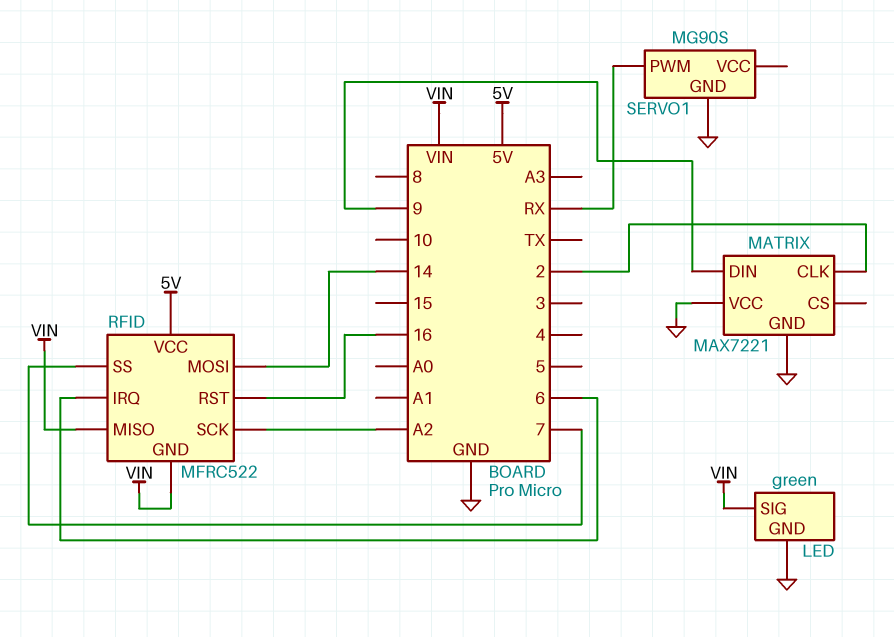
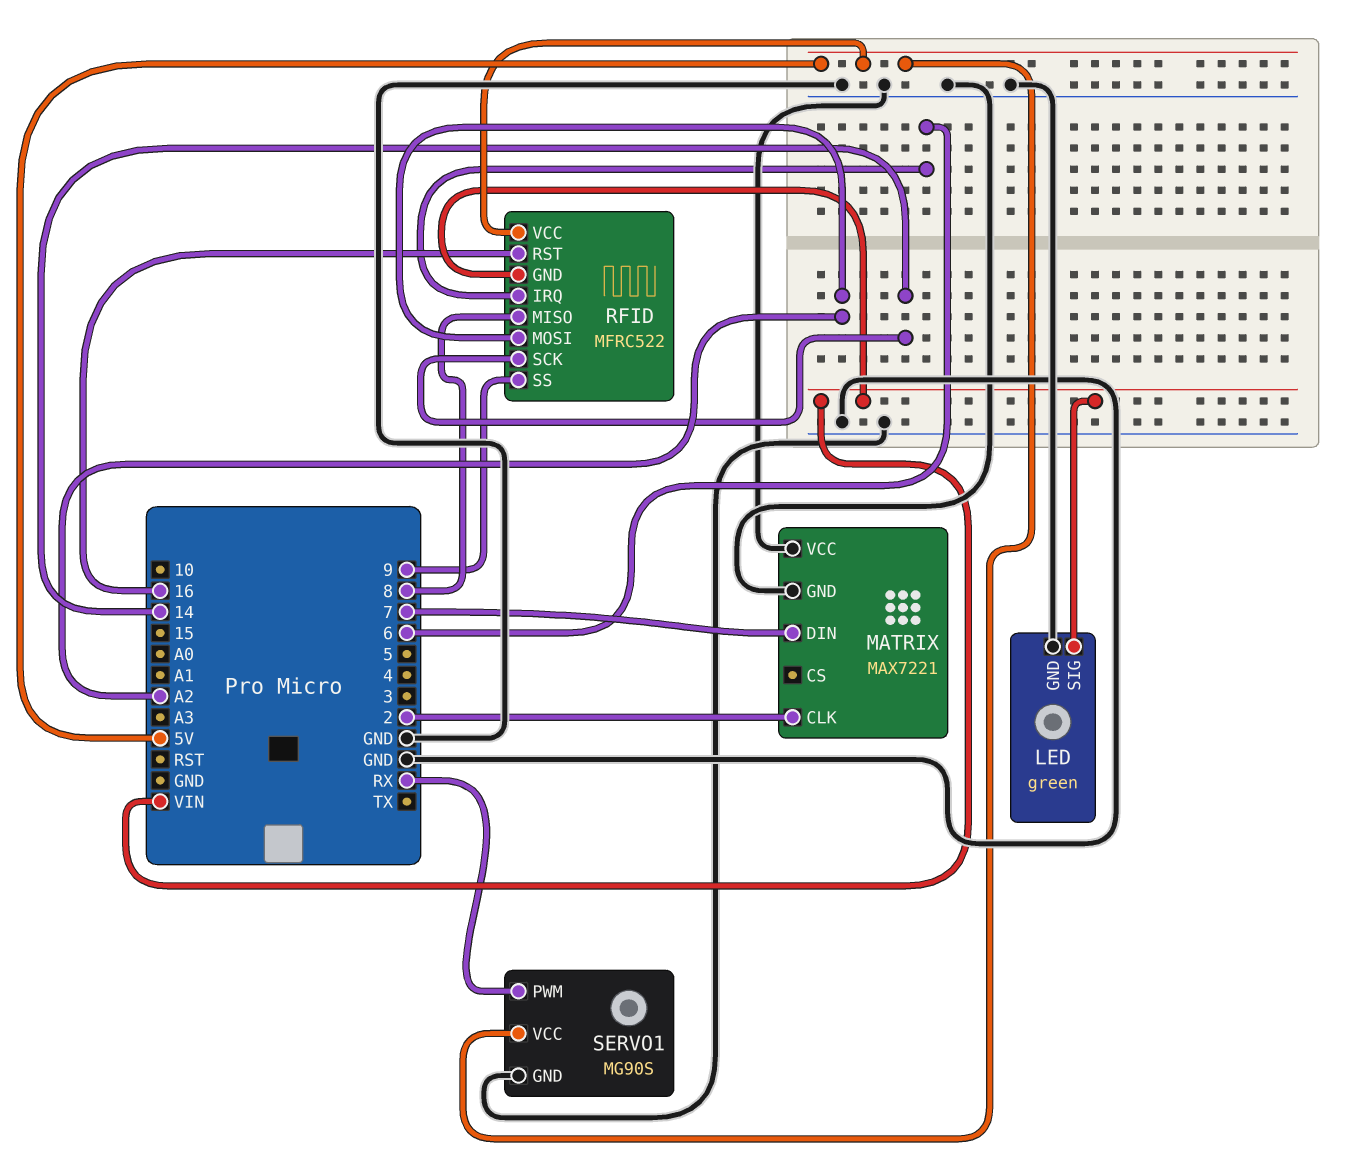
MATRIX pin DIN: 9 -> 7
RFID pin MISO: VIN -> 8
RFID pin MOSI: 14 -> A2
RFID pin SCK: A2 -> 14
RFID pin SS: 7 -> 9
SERVO1 pin VCC: none -> 5V

